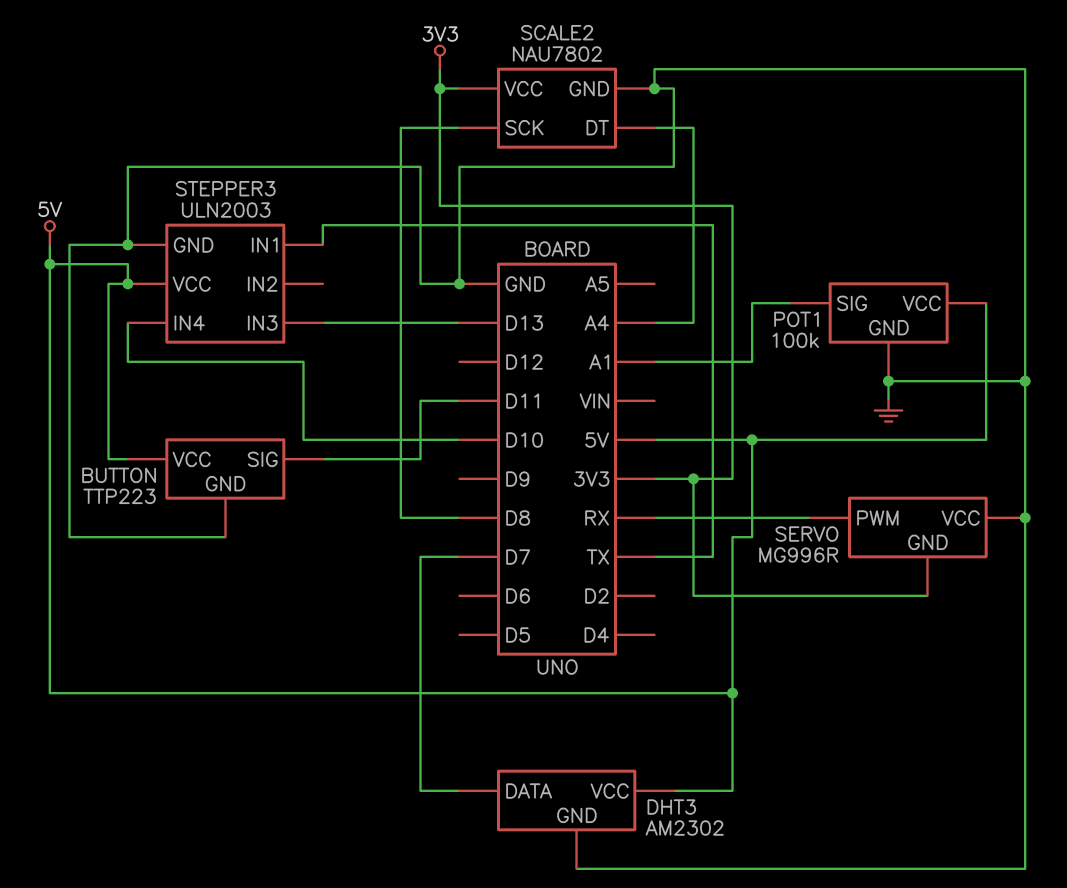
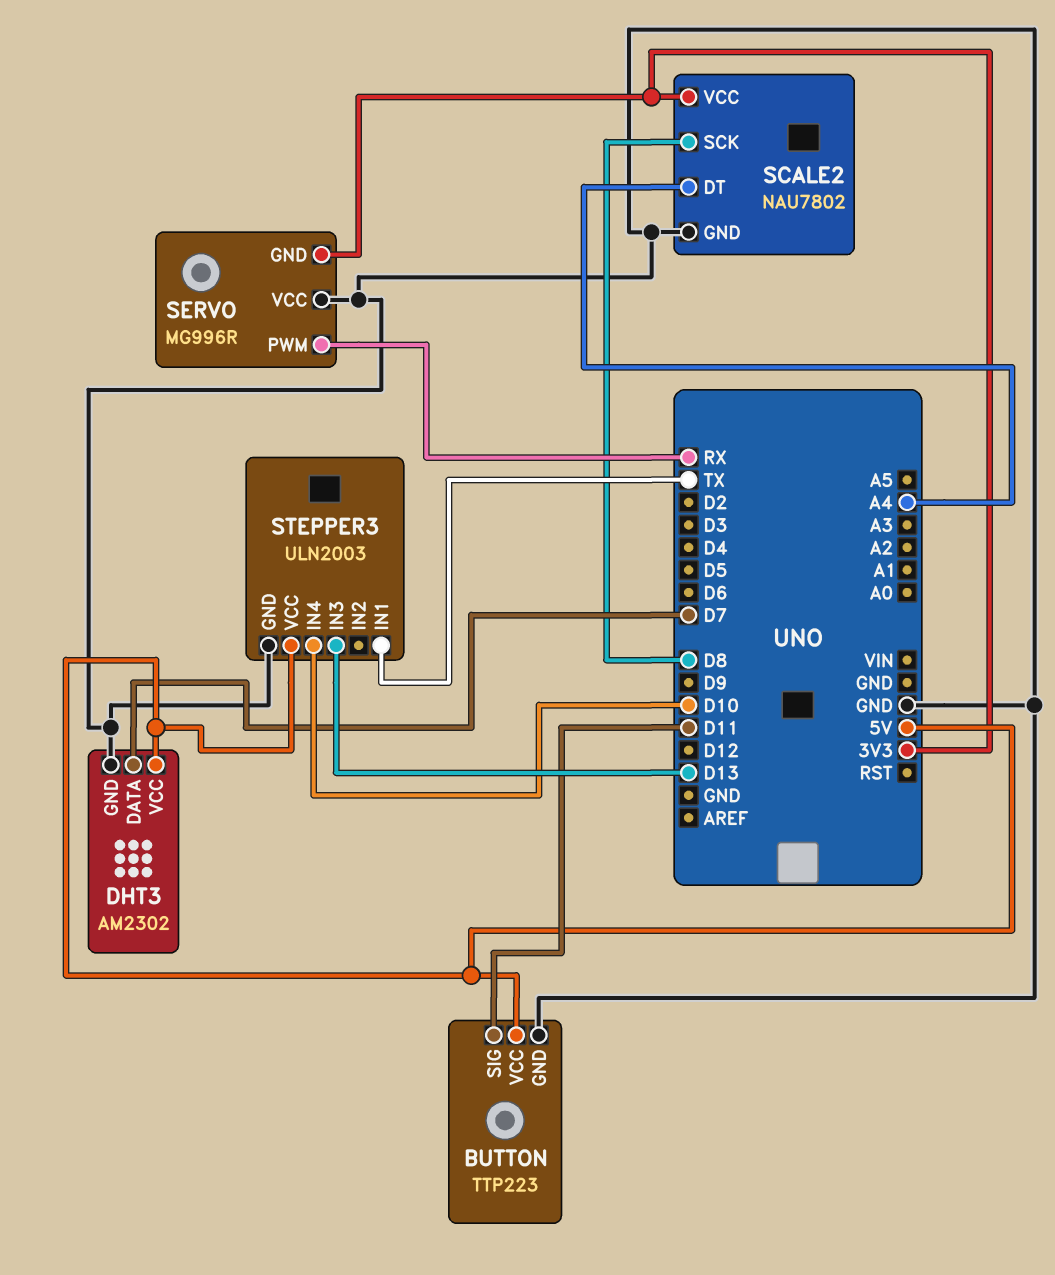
POT1: 100k -> none
POT1 pin GND: GND -> none
POT1 pin SIG: A1 -> none
POT1 pin VCC: 5V -> none

